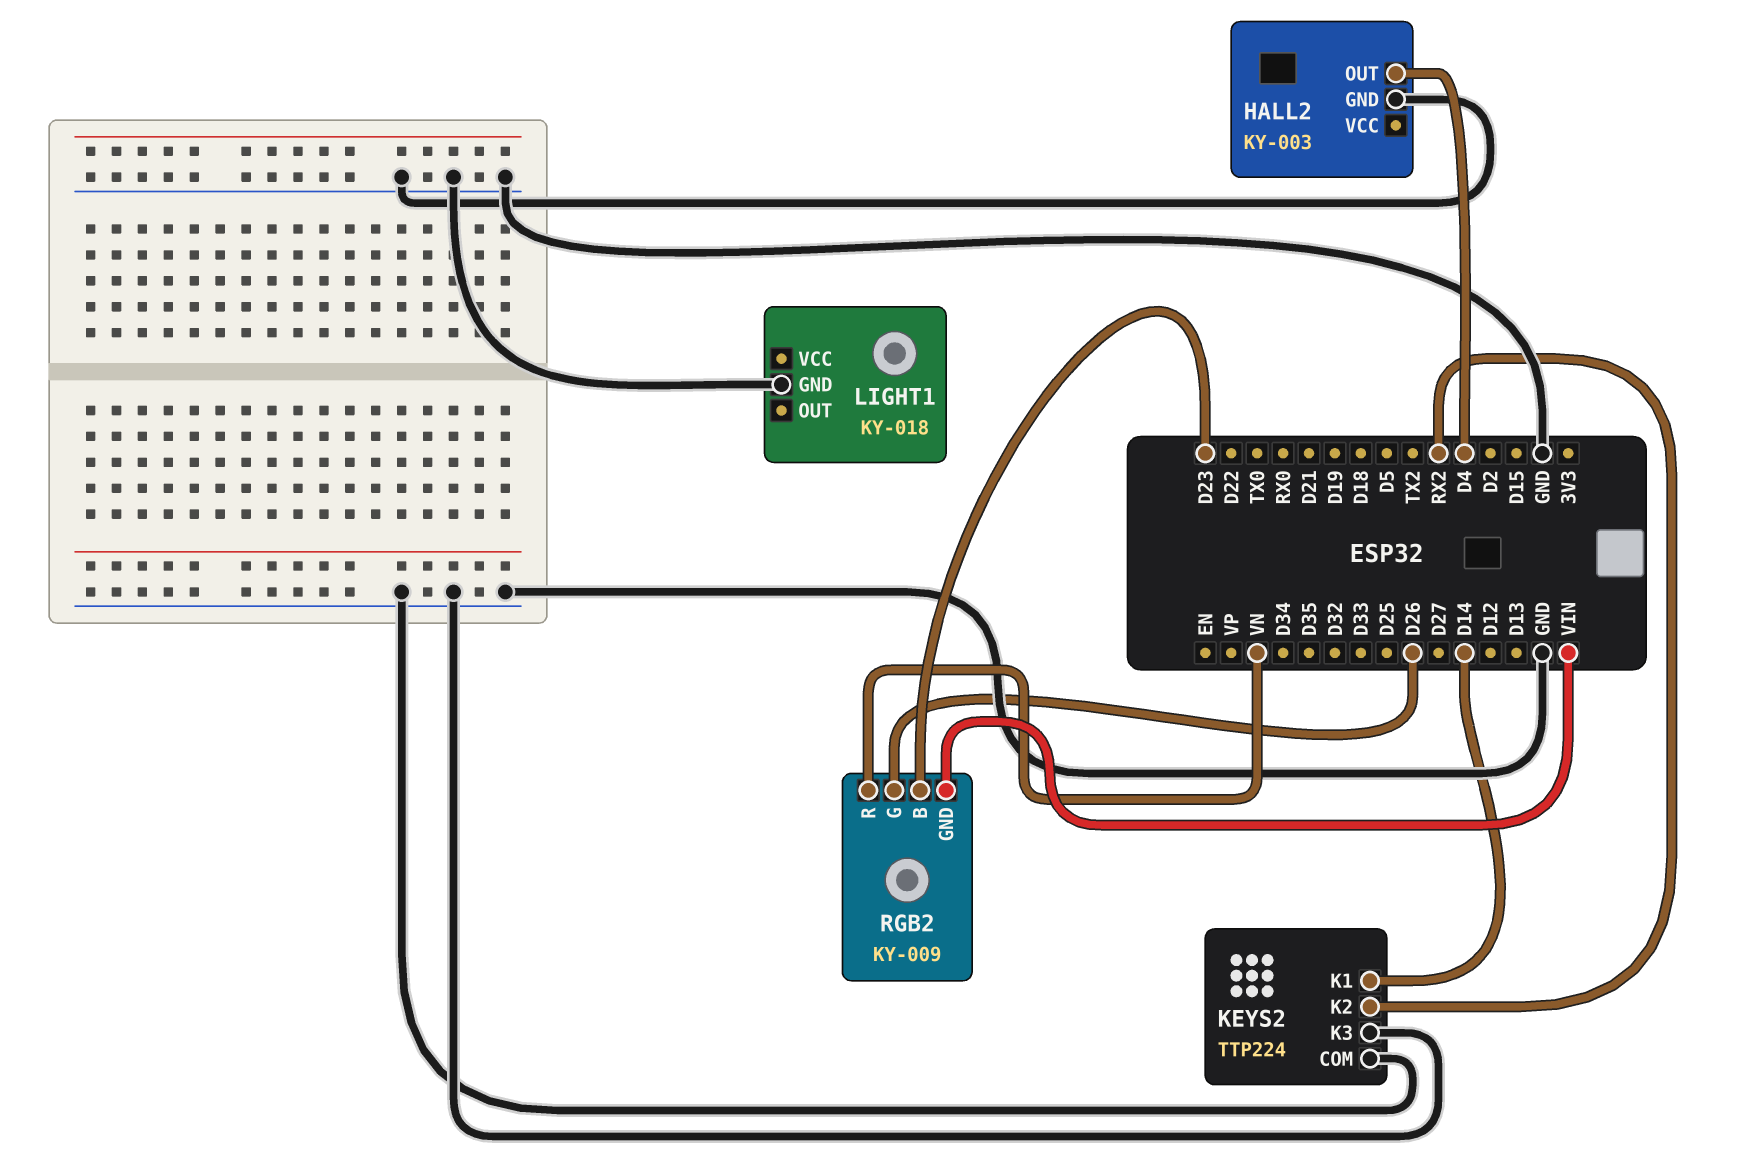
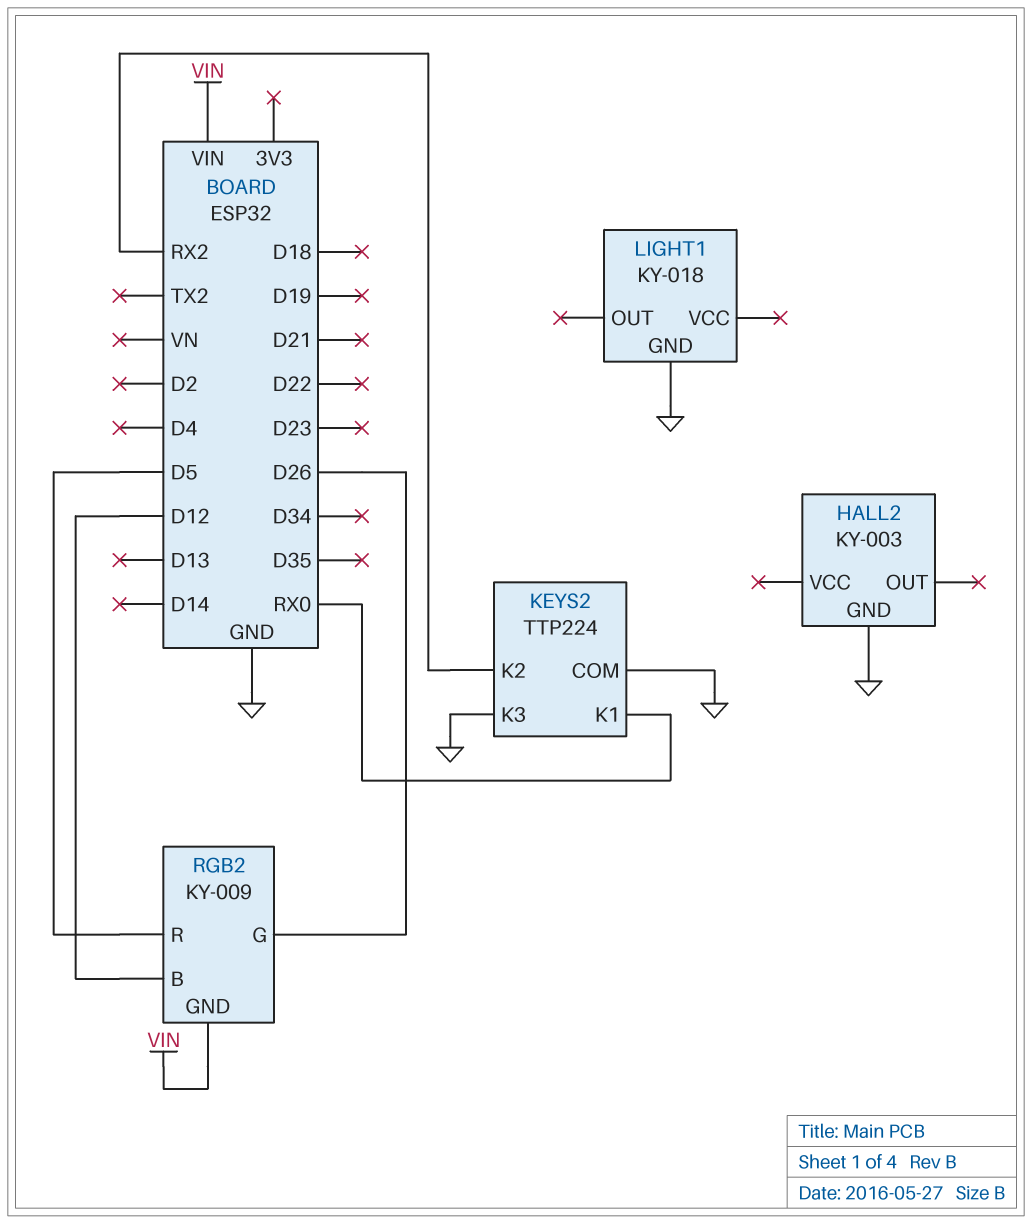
HALL2 pin OUT: D4 -> none
KEYS2 pin K1: D14 -> RX0
RGB2 pin B: D23 -> D12
RGB2 pin R: VN -> D5

